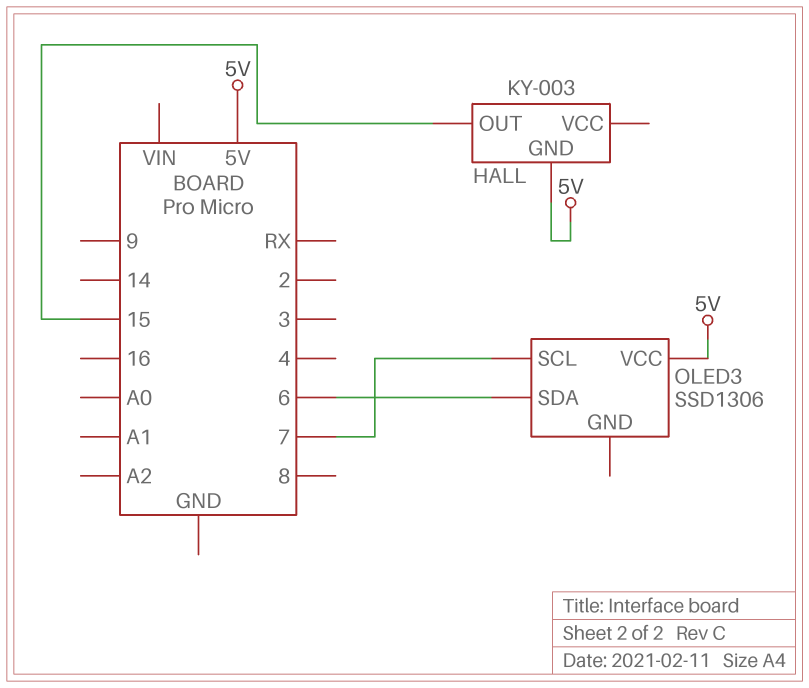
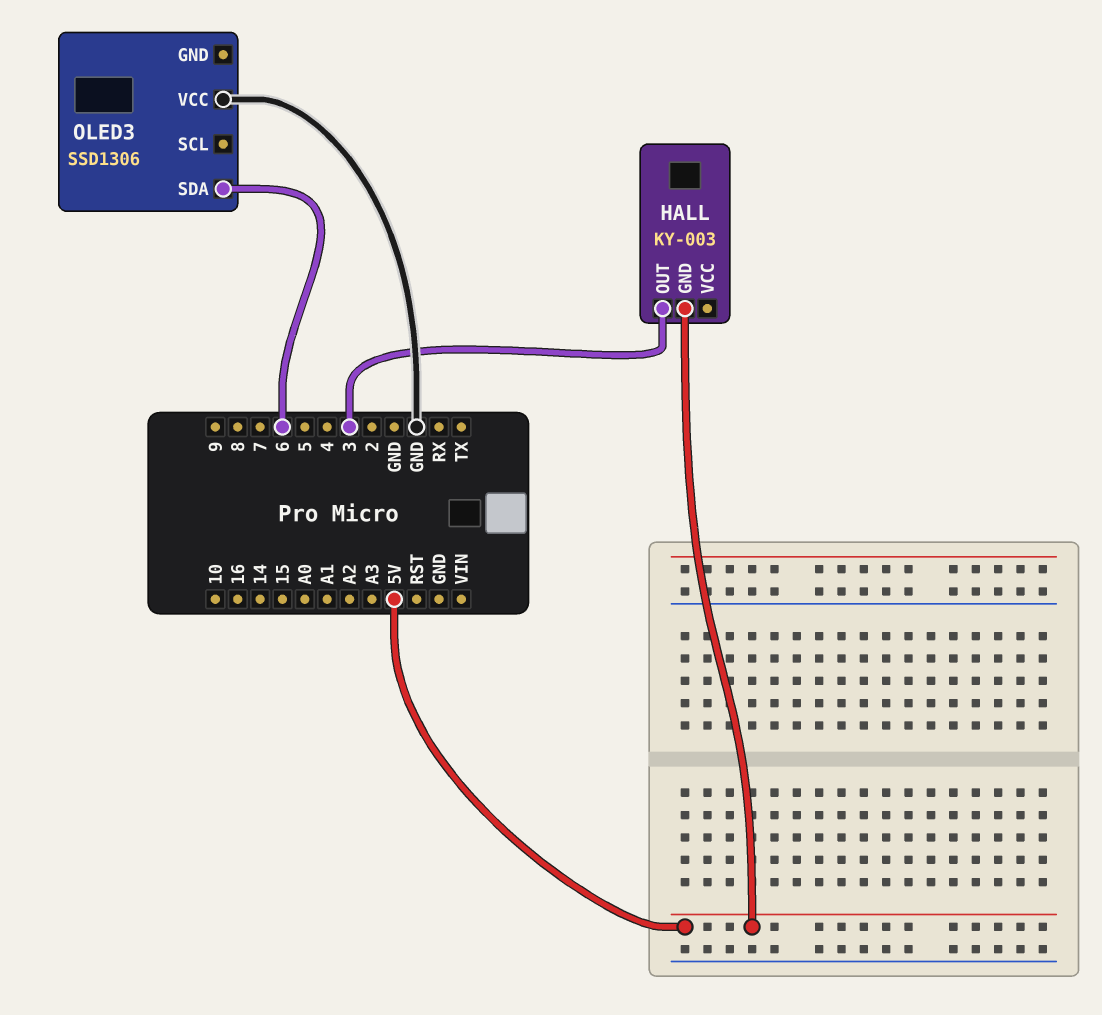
HALL pin OUT: 15 -> 3
OLED3 pin SCL: 7 -> none
OLED3 pin VCC: 5V -> GND

